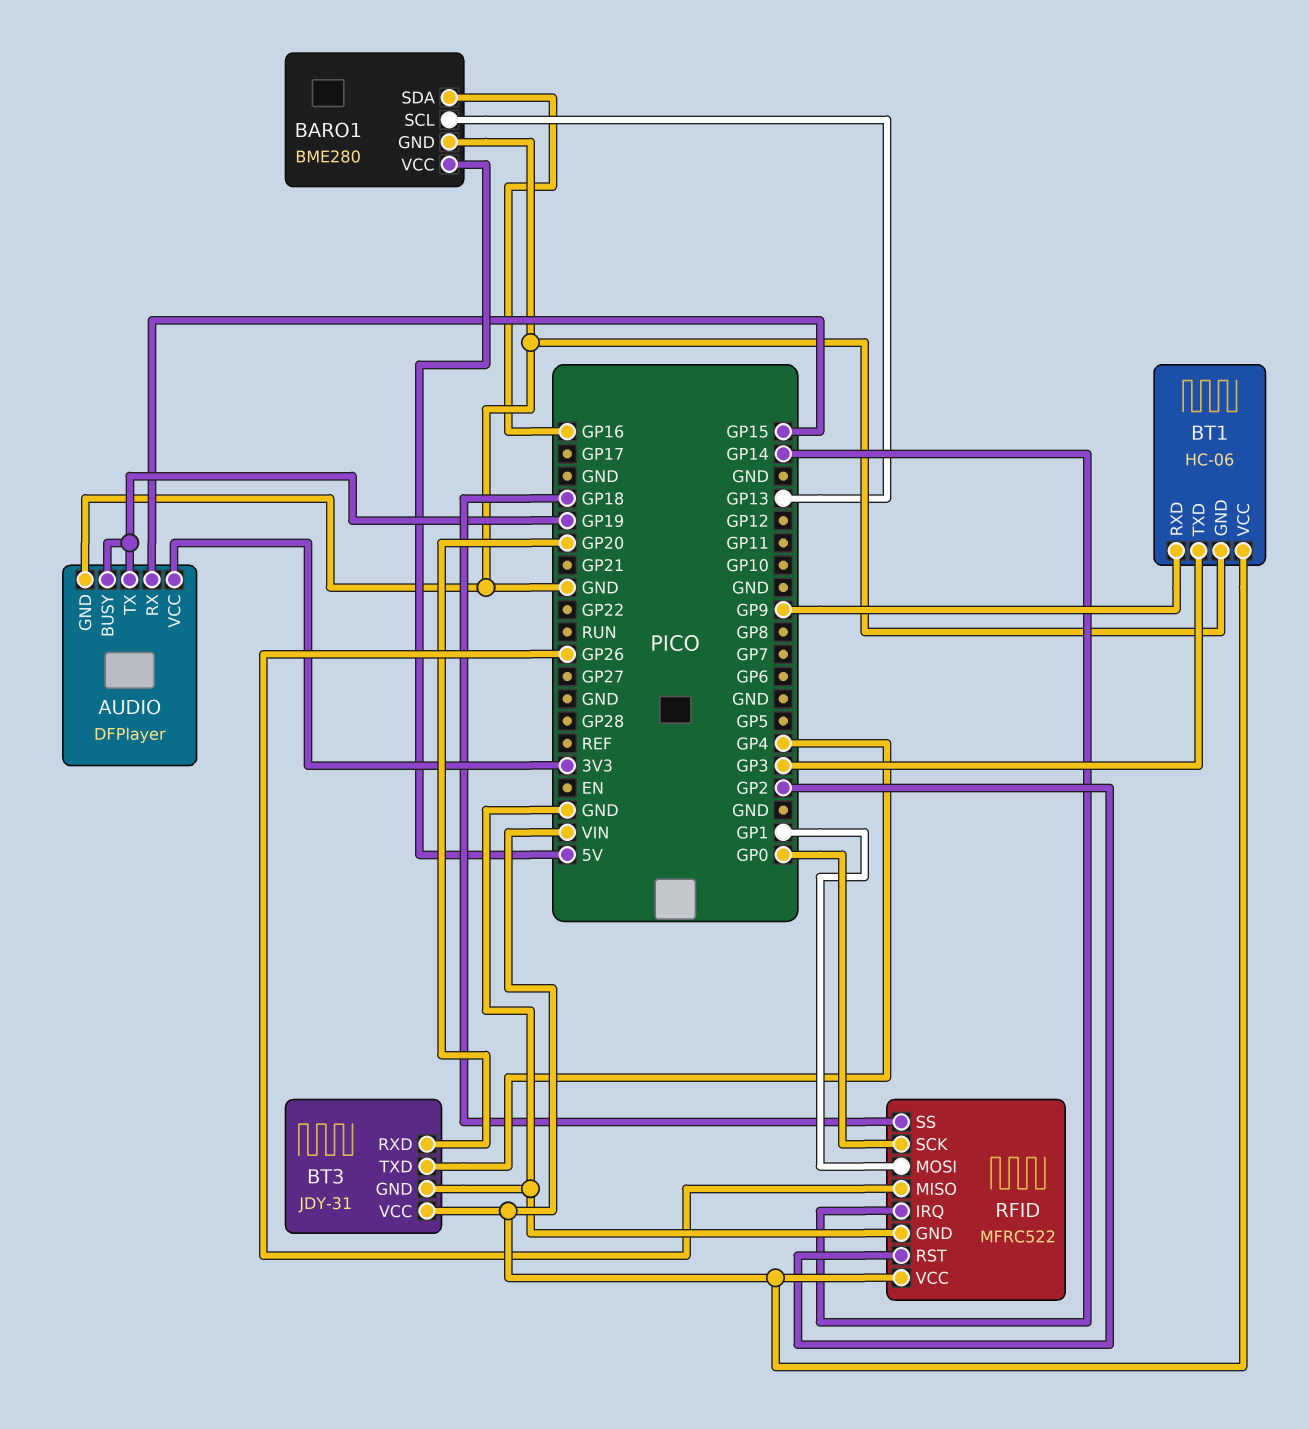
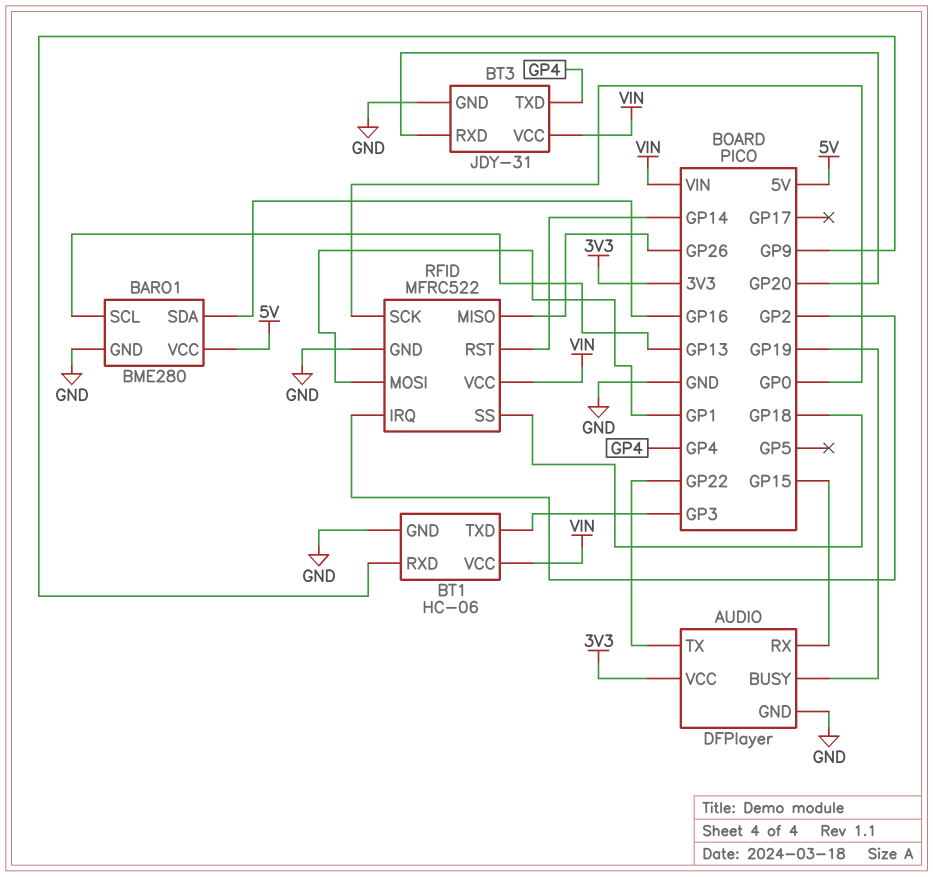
AUDIO pin TX: GP19 -> GP22
RFID pin IRQ: GP14 -> GP2
RFID pin RST: GP2 -> GP14

